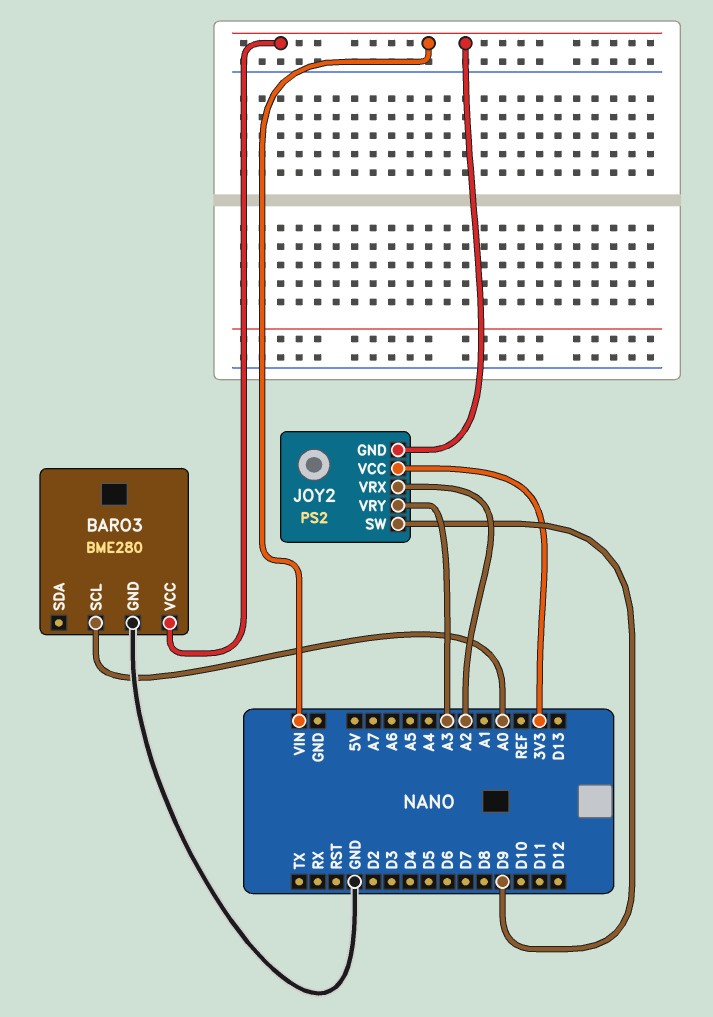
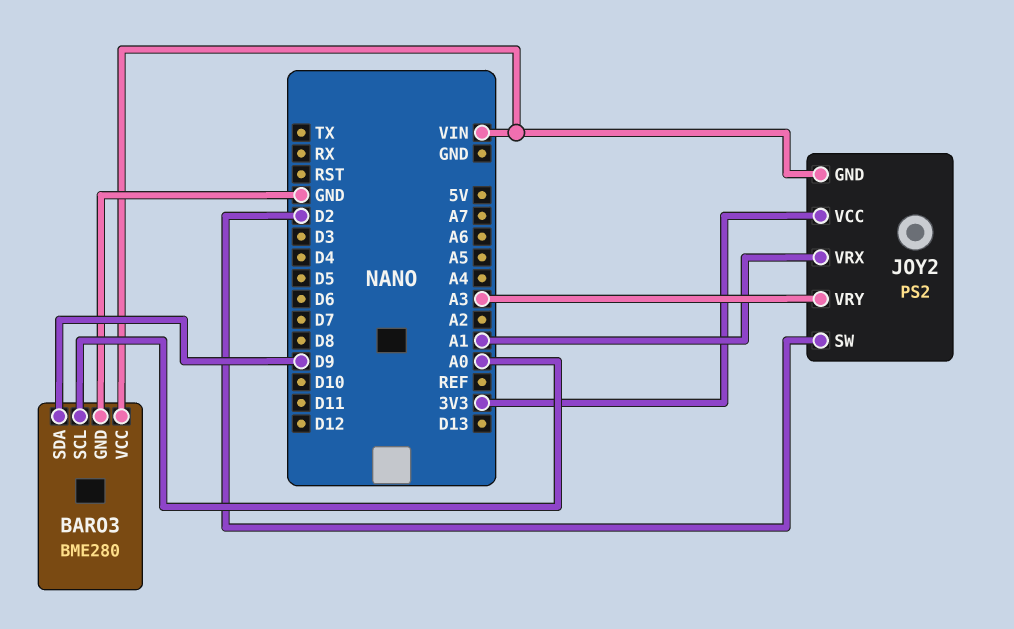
BARO3 pin SDA: none -> D9
JOY2 pin SW: D9 -> D2
JOY2 pin VRX: A2 -> A1

